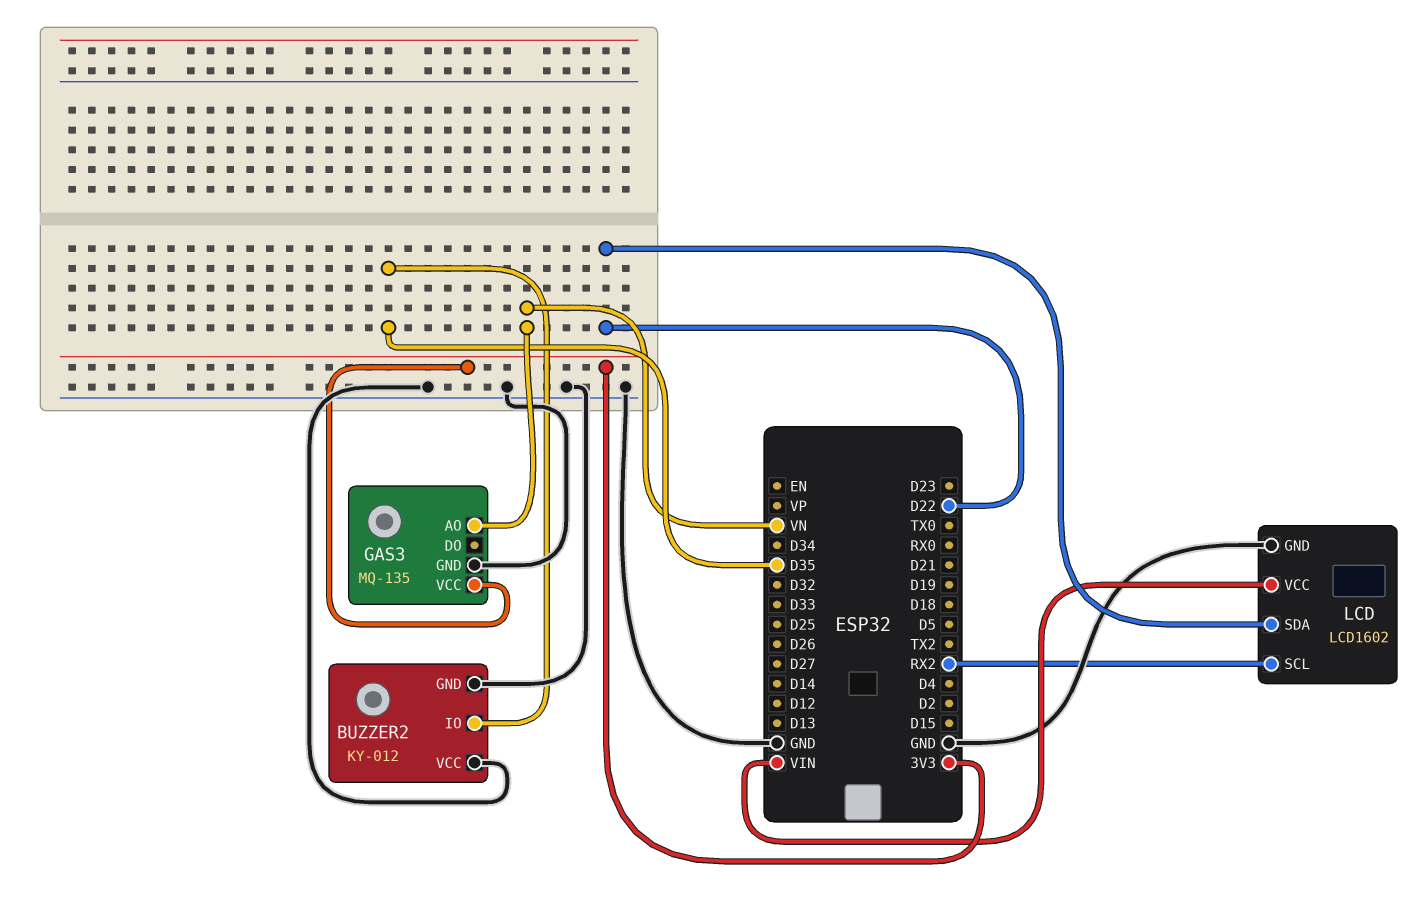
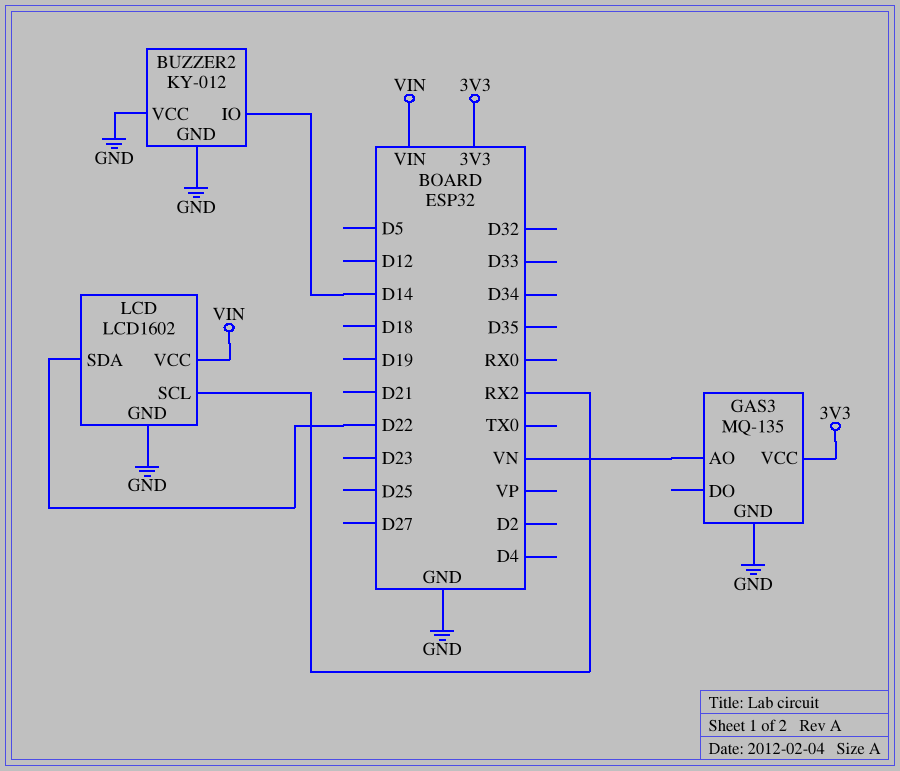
BUZZER2 pin IO: D35 -> D14

